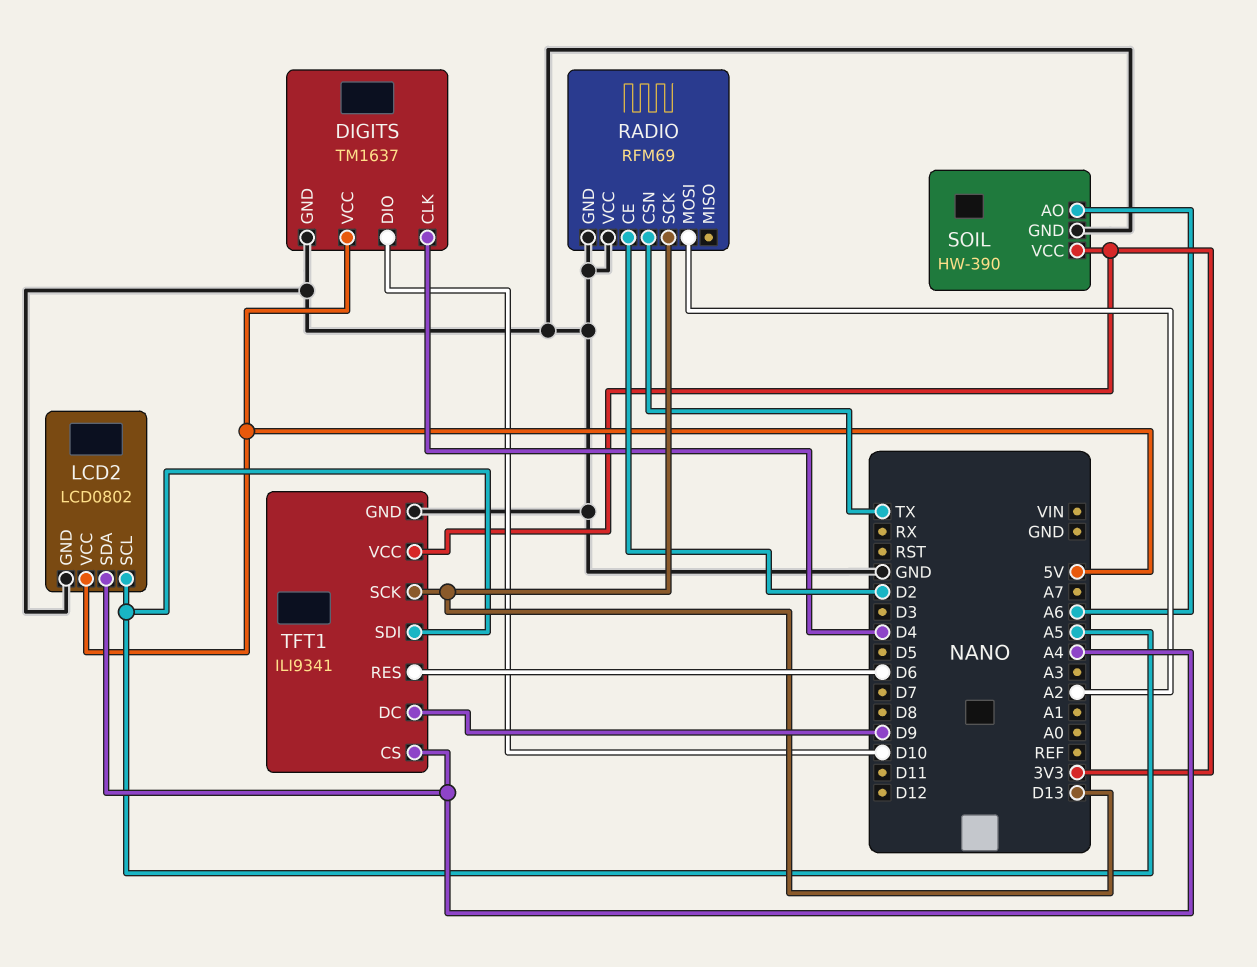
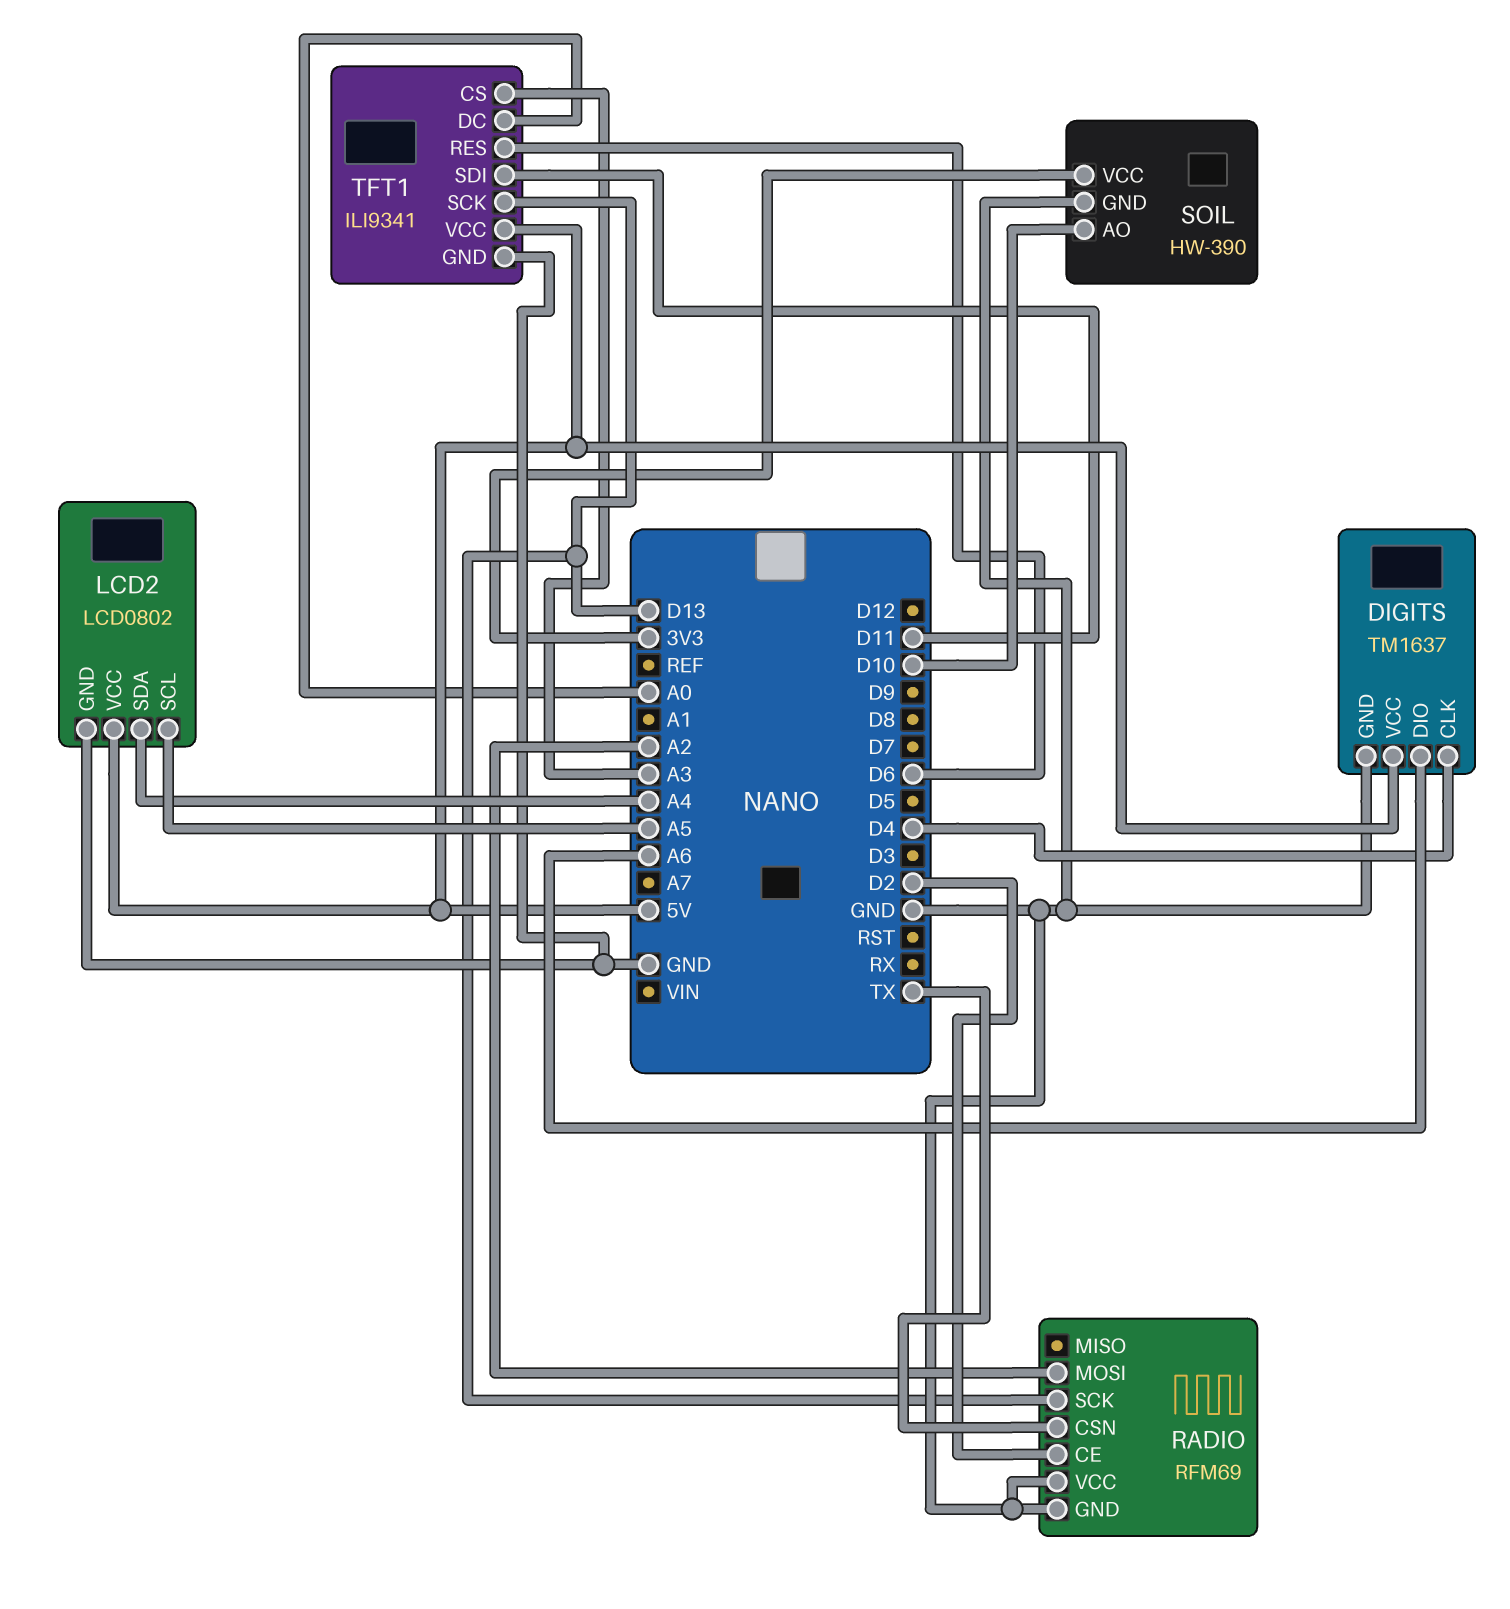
DIGITS pin DIO: D10 -> A6
SOIL pin AO: A6 -> D10
TFT1 pin CS: A4 -> A3
TFT1 pin DC: D9 -> A0
TFT1 pin SDI: A5 -> D11
TFT1 pin VCC: 3V3 -> 5V

